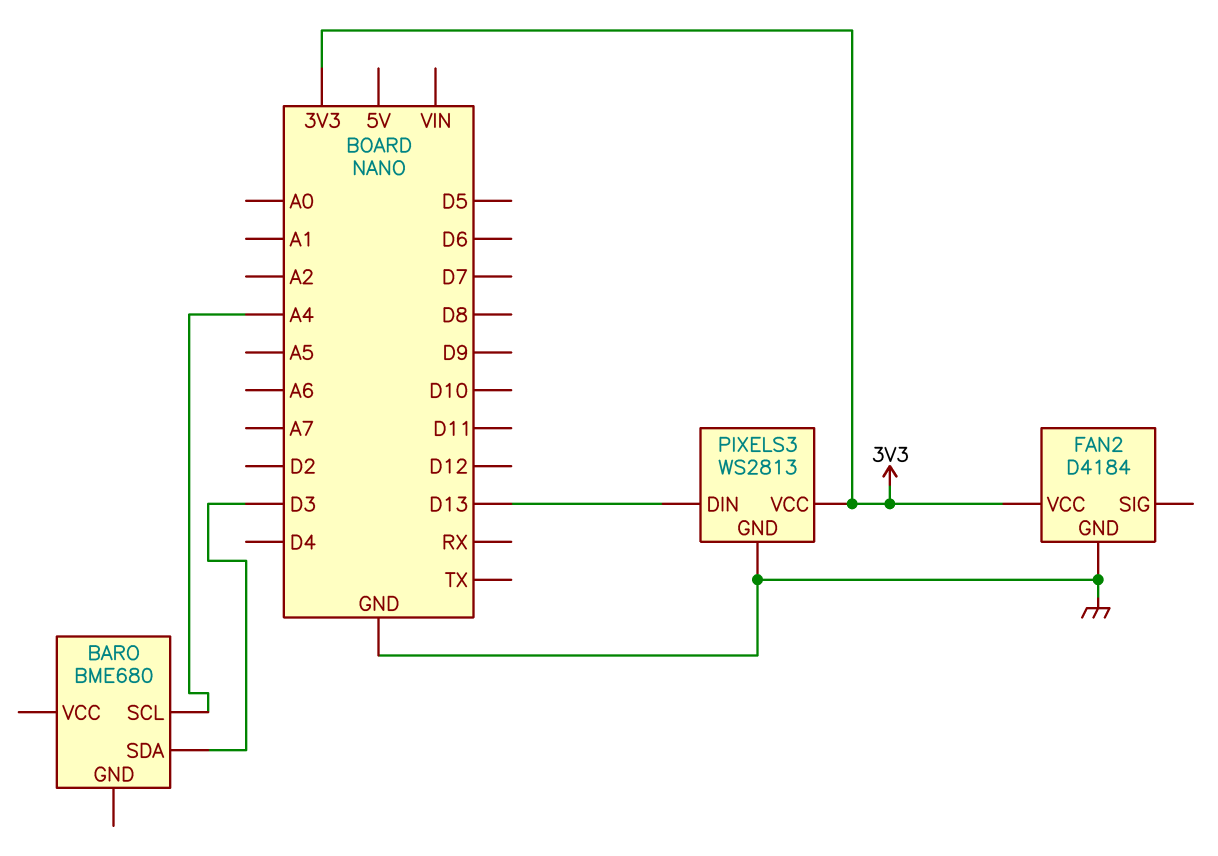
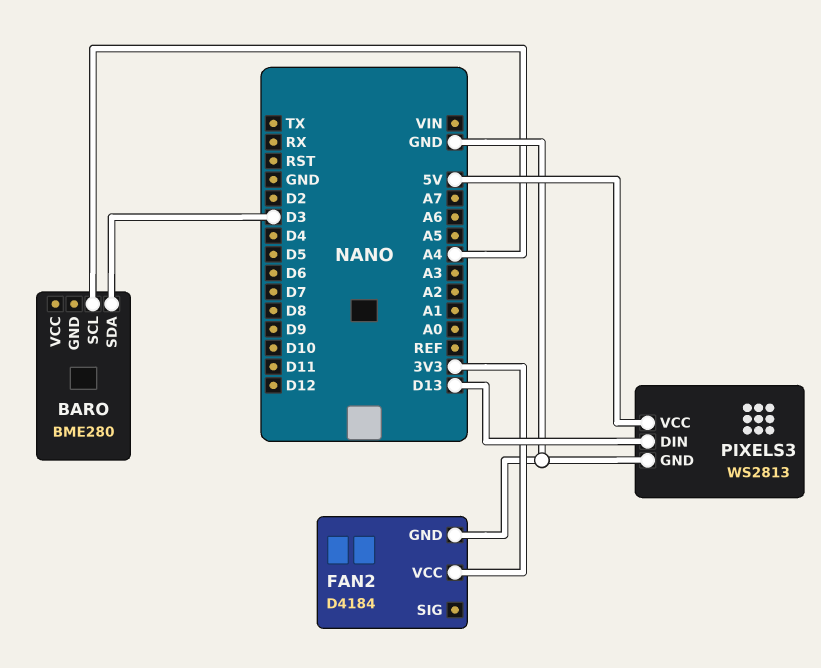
BARO: BME680 -> BME280
PIXELS3 pin VCC: 3V3 -> 5V

